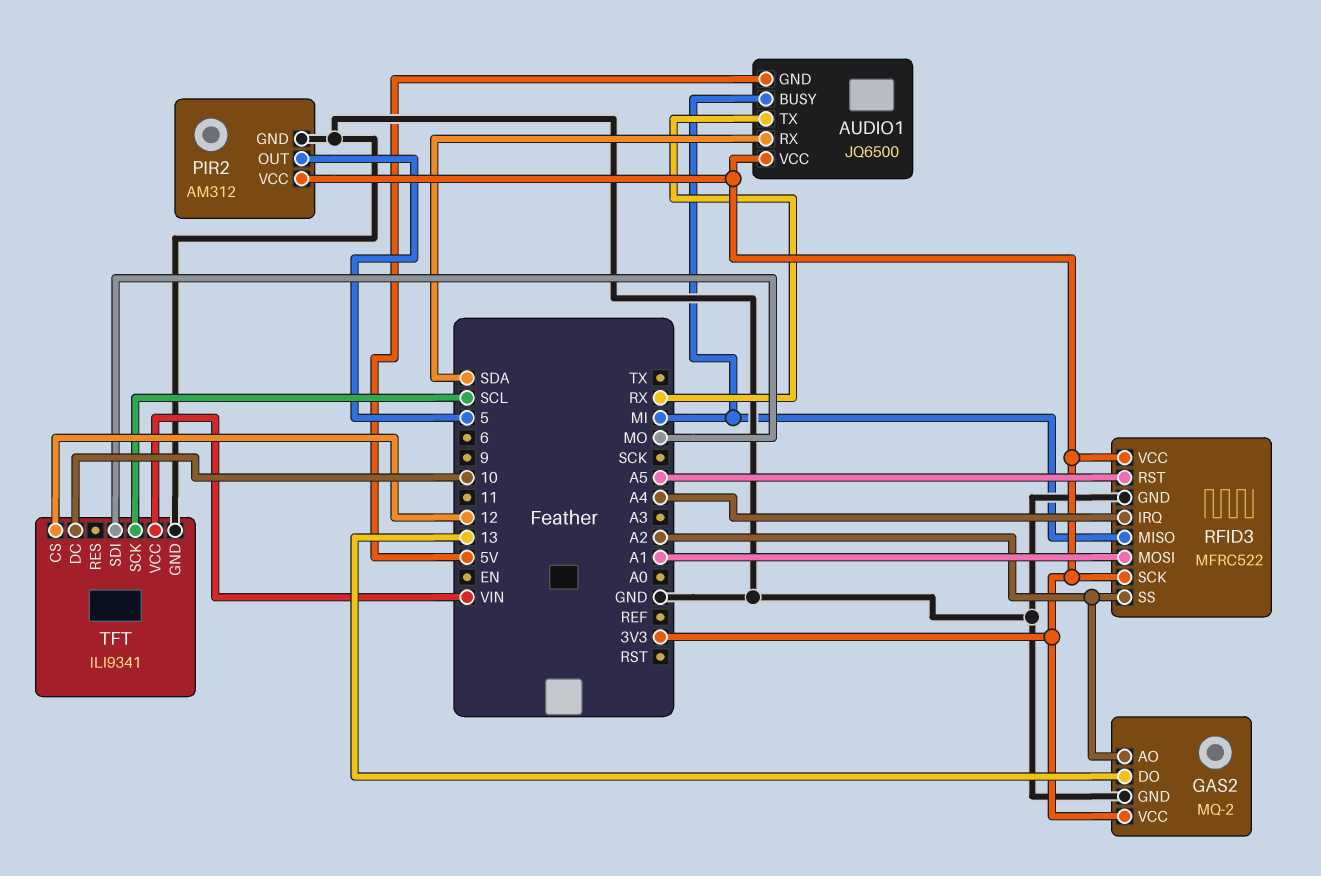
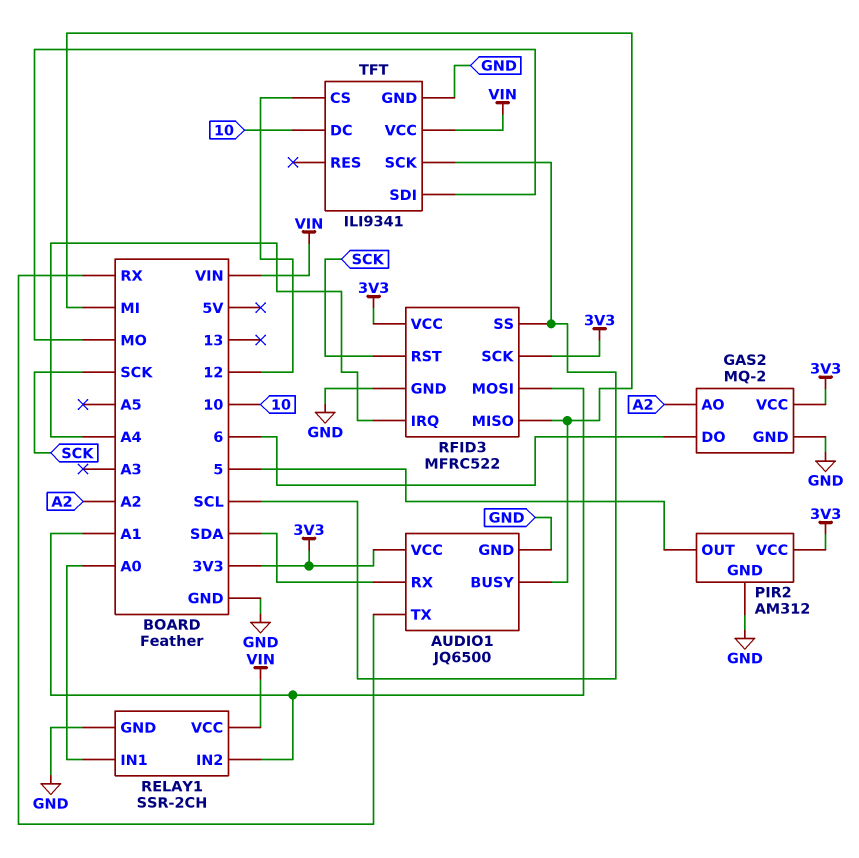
AUDIO1 pin GND: 5V -> GND
GAS2 pin DO: 13 -> 6
RELAY1: none -> SSR-2CH
RELAY1 pin GND: none -> GND
RELAY1 pin IN1: none -> A0
RELAY1 pin IN2: none -> A1
RELAY1 pin VCC: none -> VIN
RFID3 pin RST: A5 -> SCK
RFID3 pin SS: A2 -> SCL

